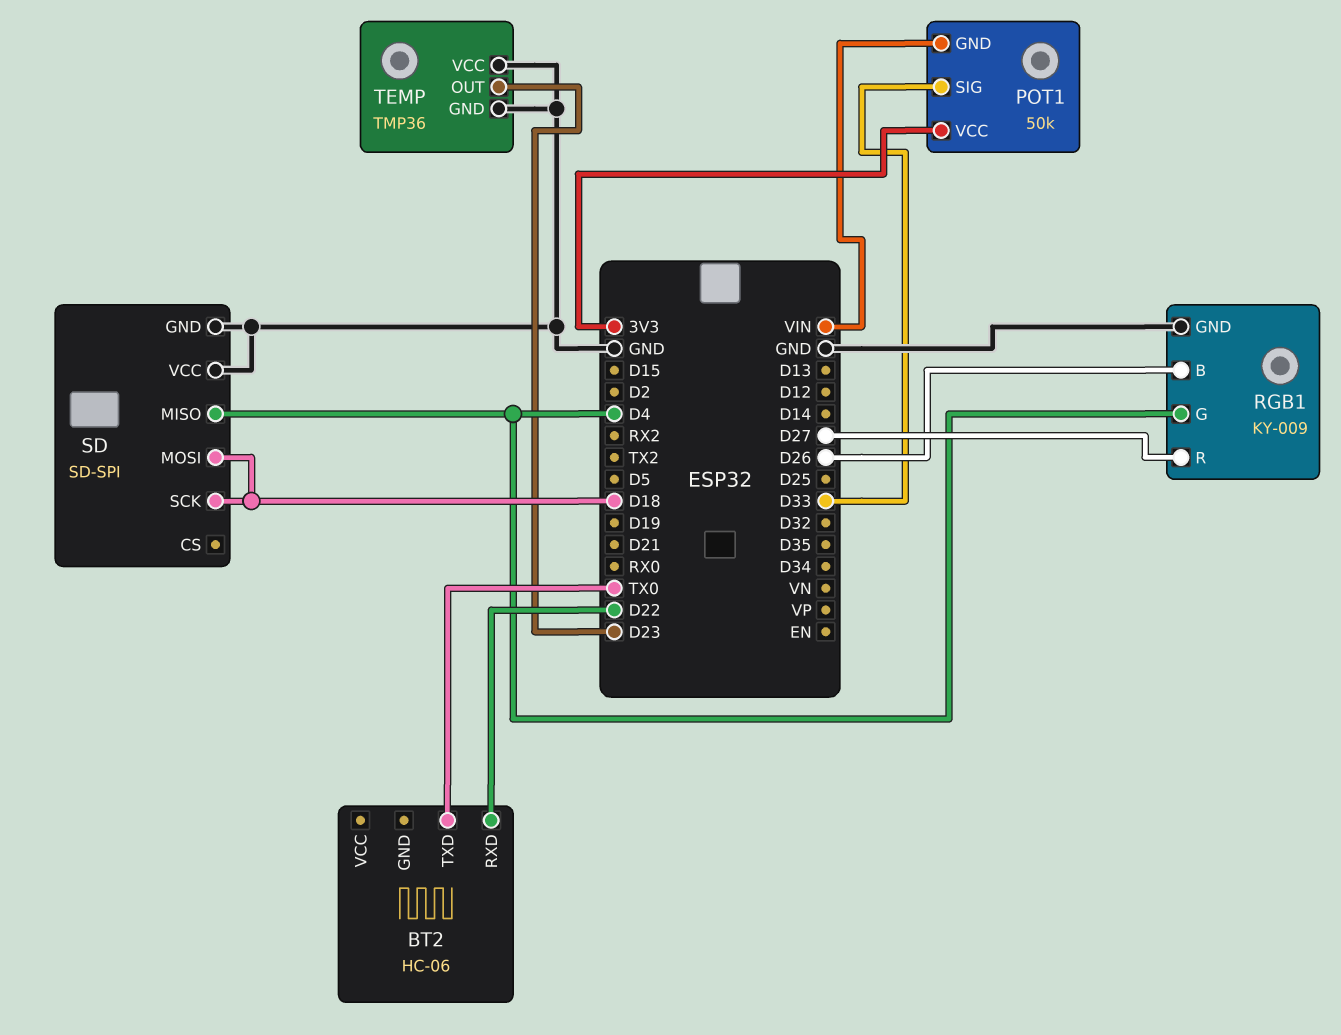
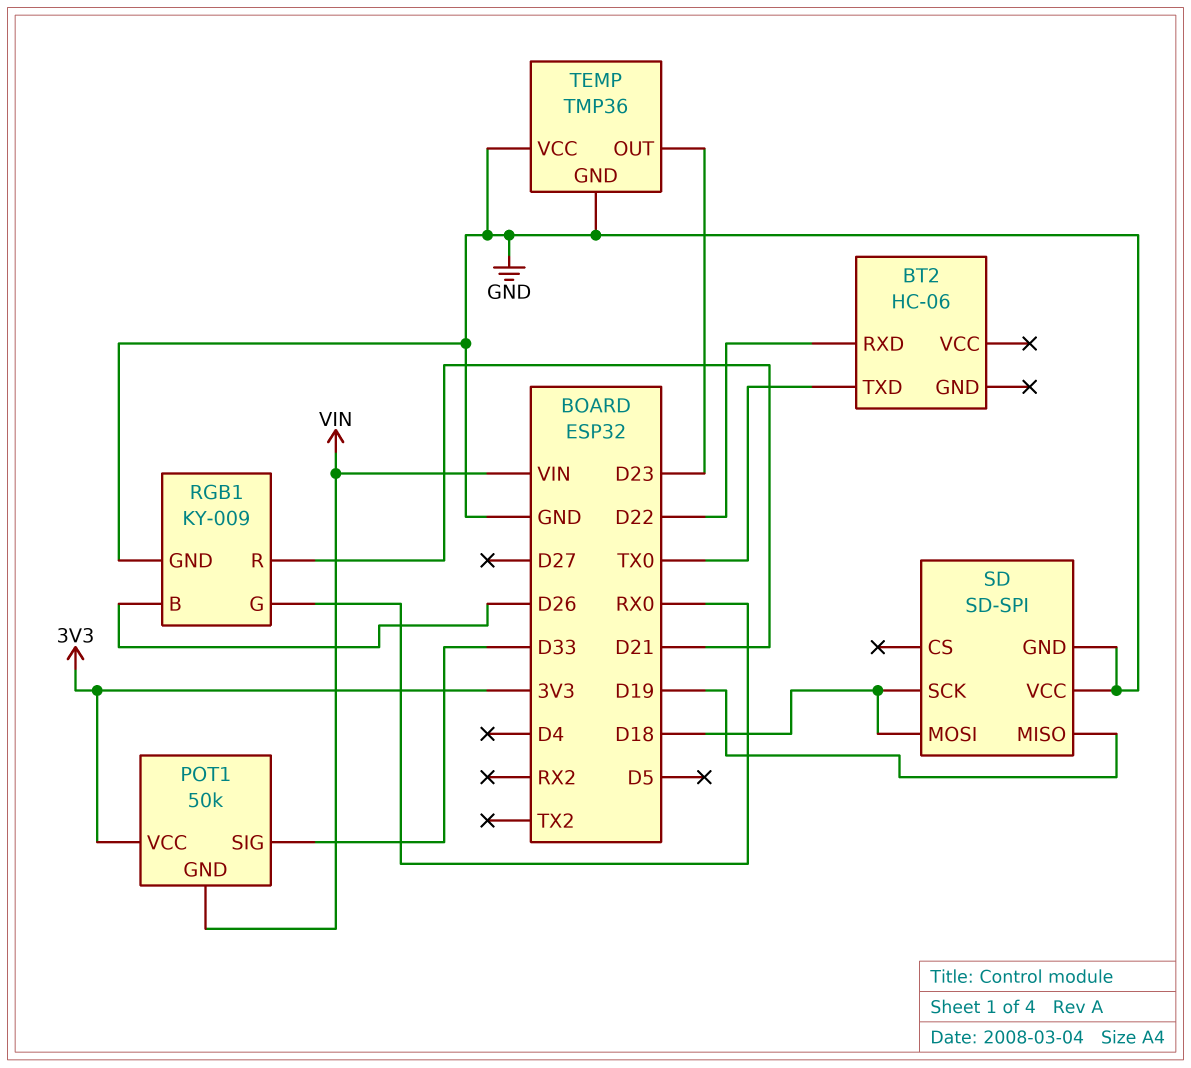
RGB1 pin G: D4 -> RX0
RGB1 pin R: D27 -> D21
SD pin MISO: D4 -> D19

